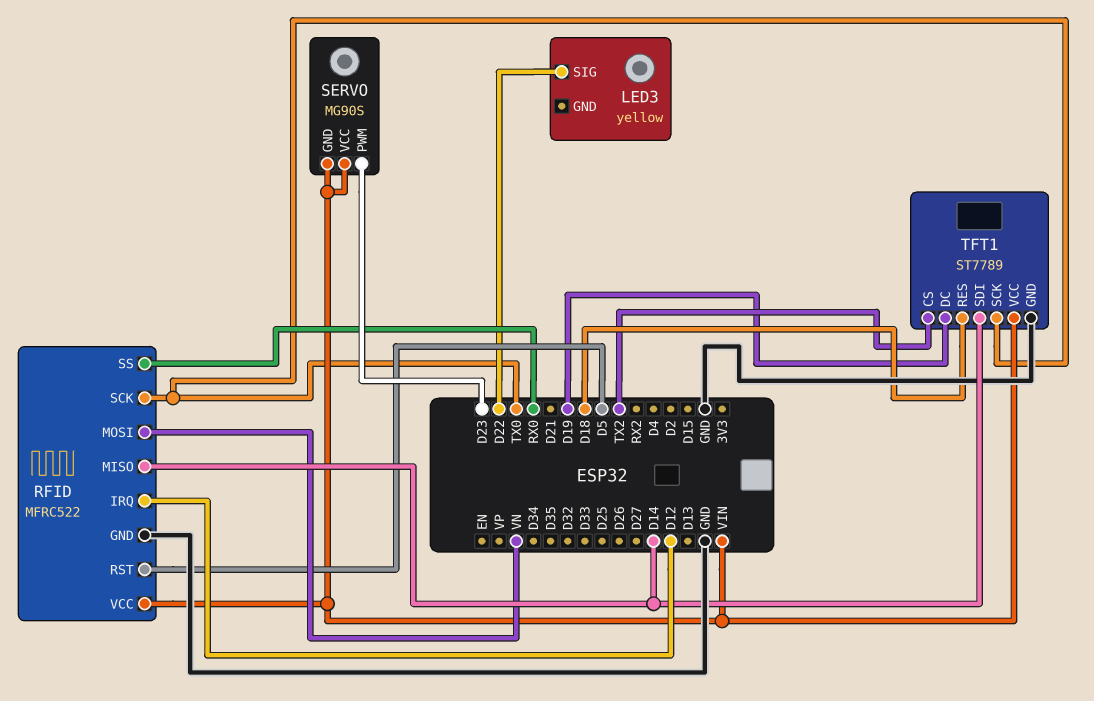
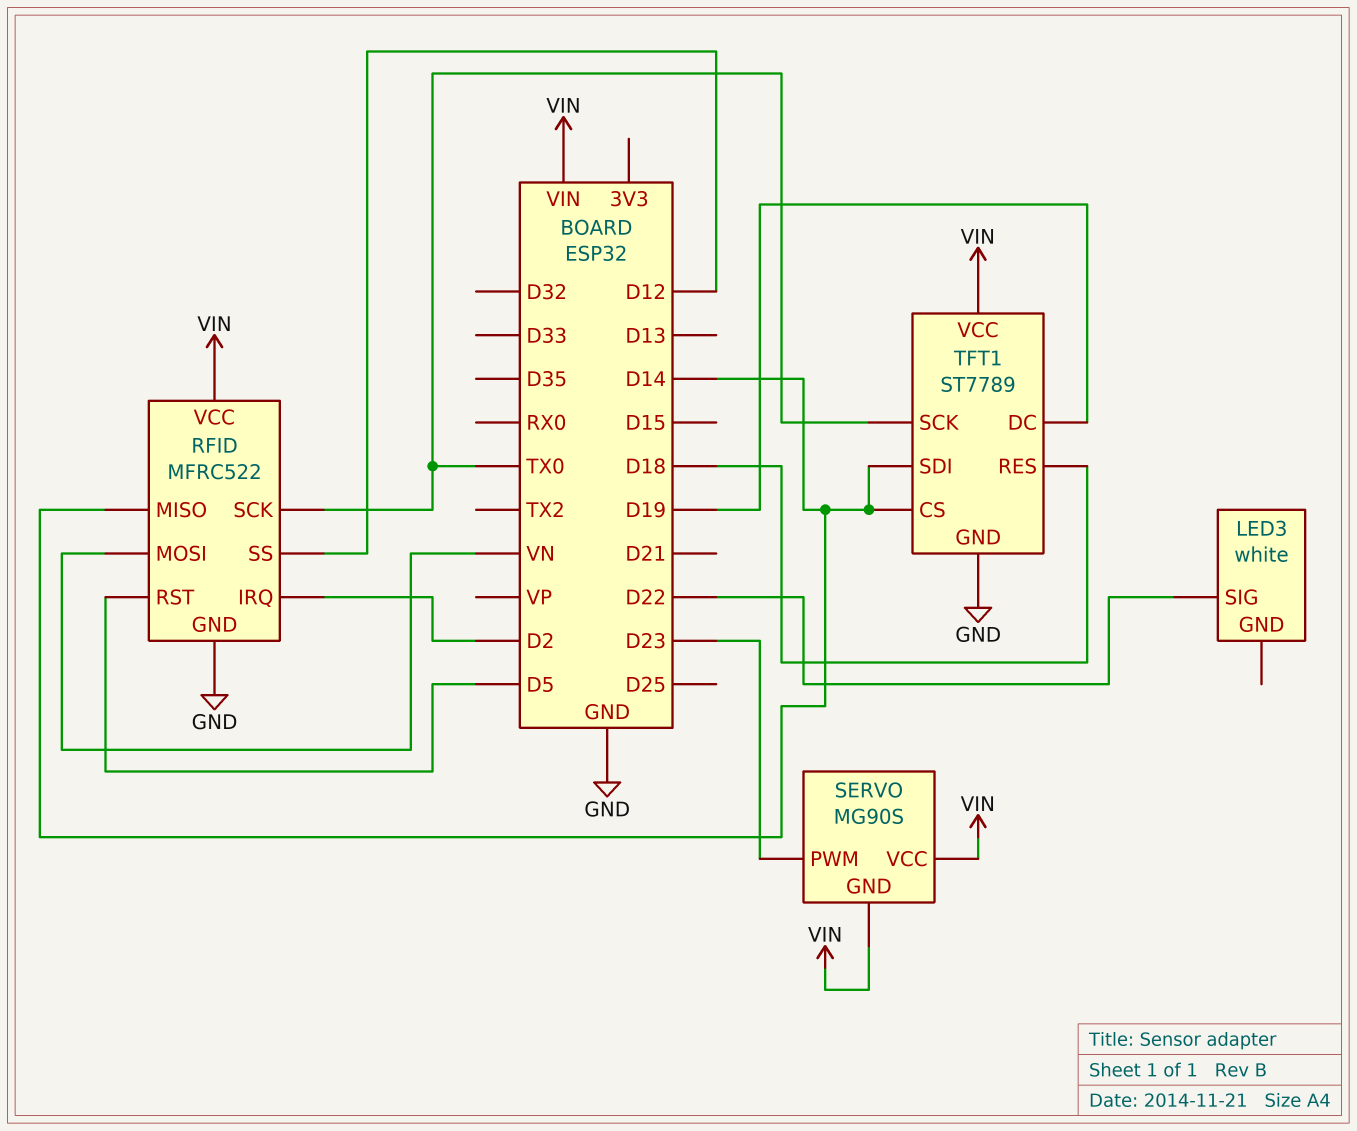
LED3: yellow -> white
RFID pin IRQ: D12 -> D2
RFID pin SS: RX0 -> D12
TFT1 pin CS: TX2 -> D14

